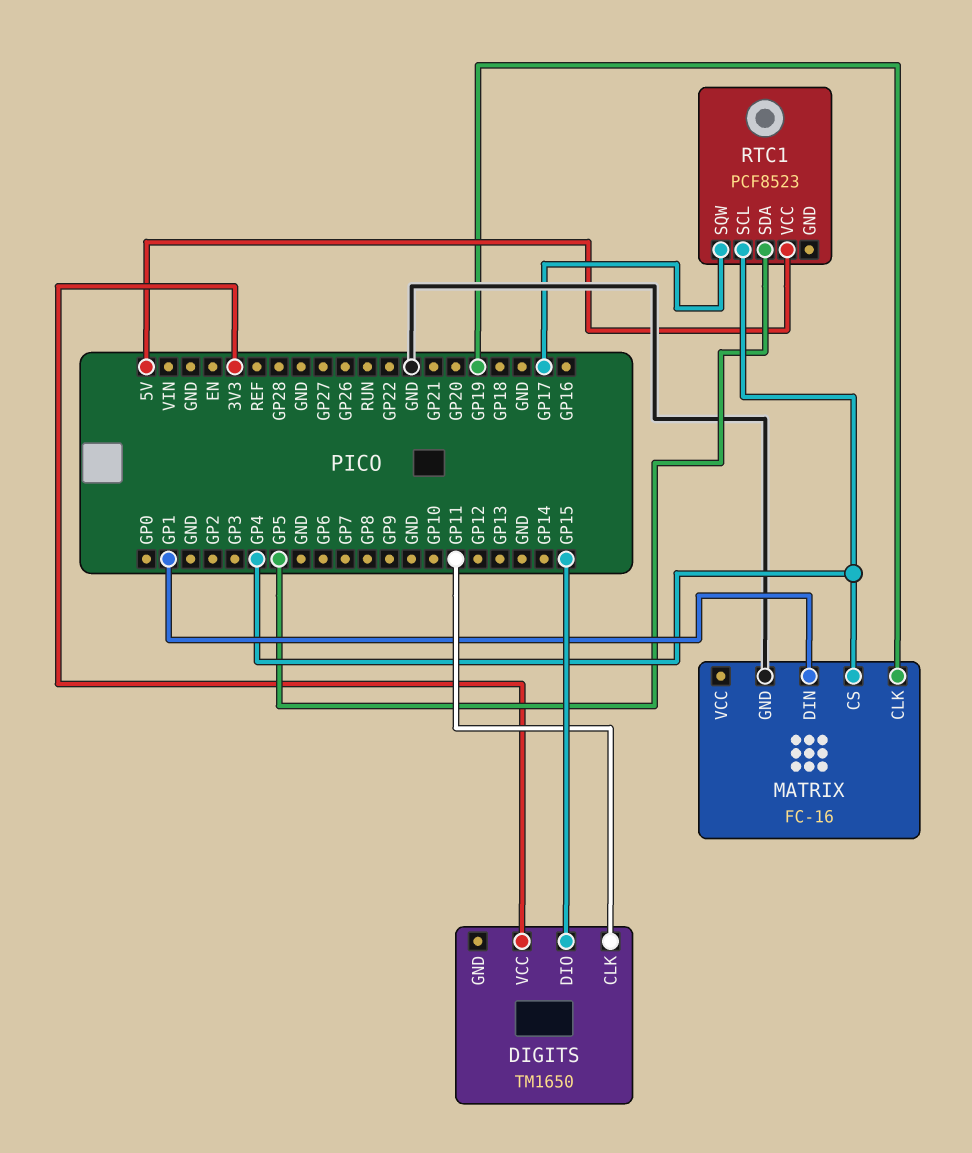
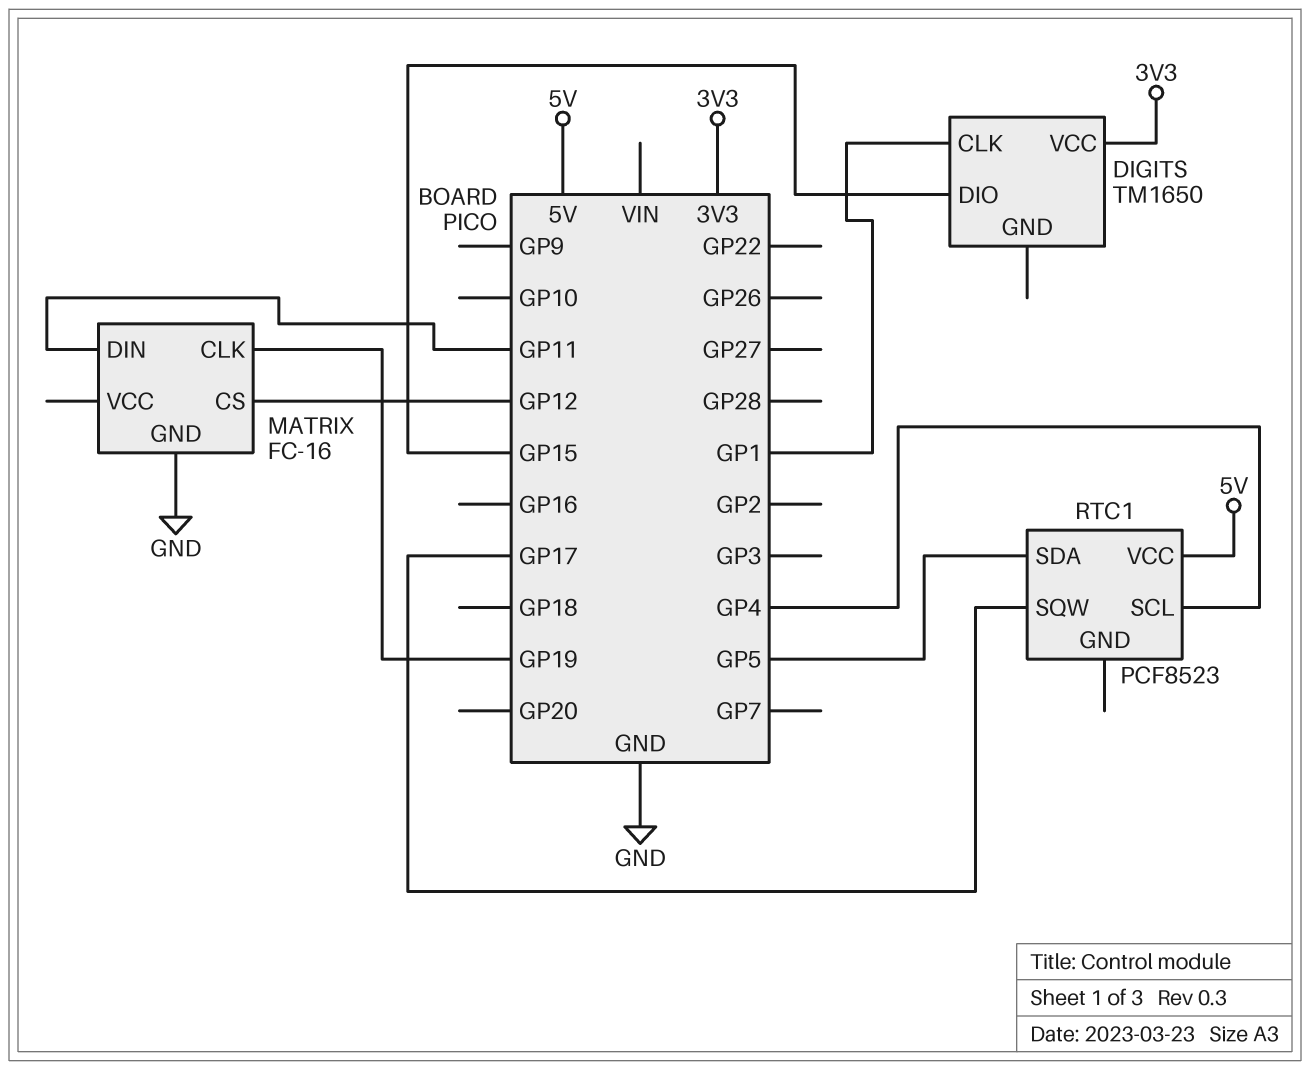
DIGITS pin CLK: GP11 -> GP1
MATRIX pin CS: GP4 -> GP12
MATRIX pin DIN: GP1 -> GP11

